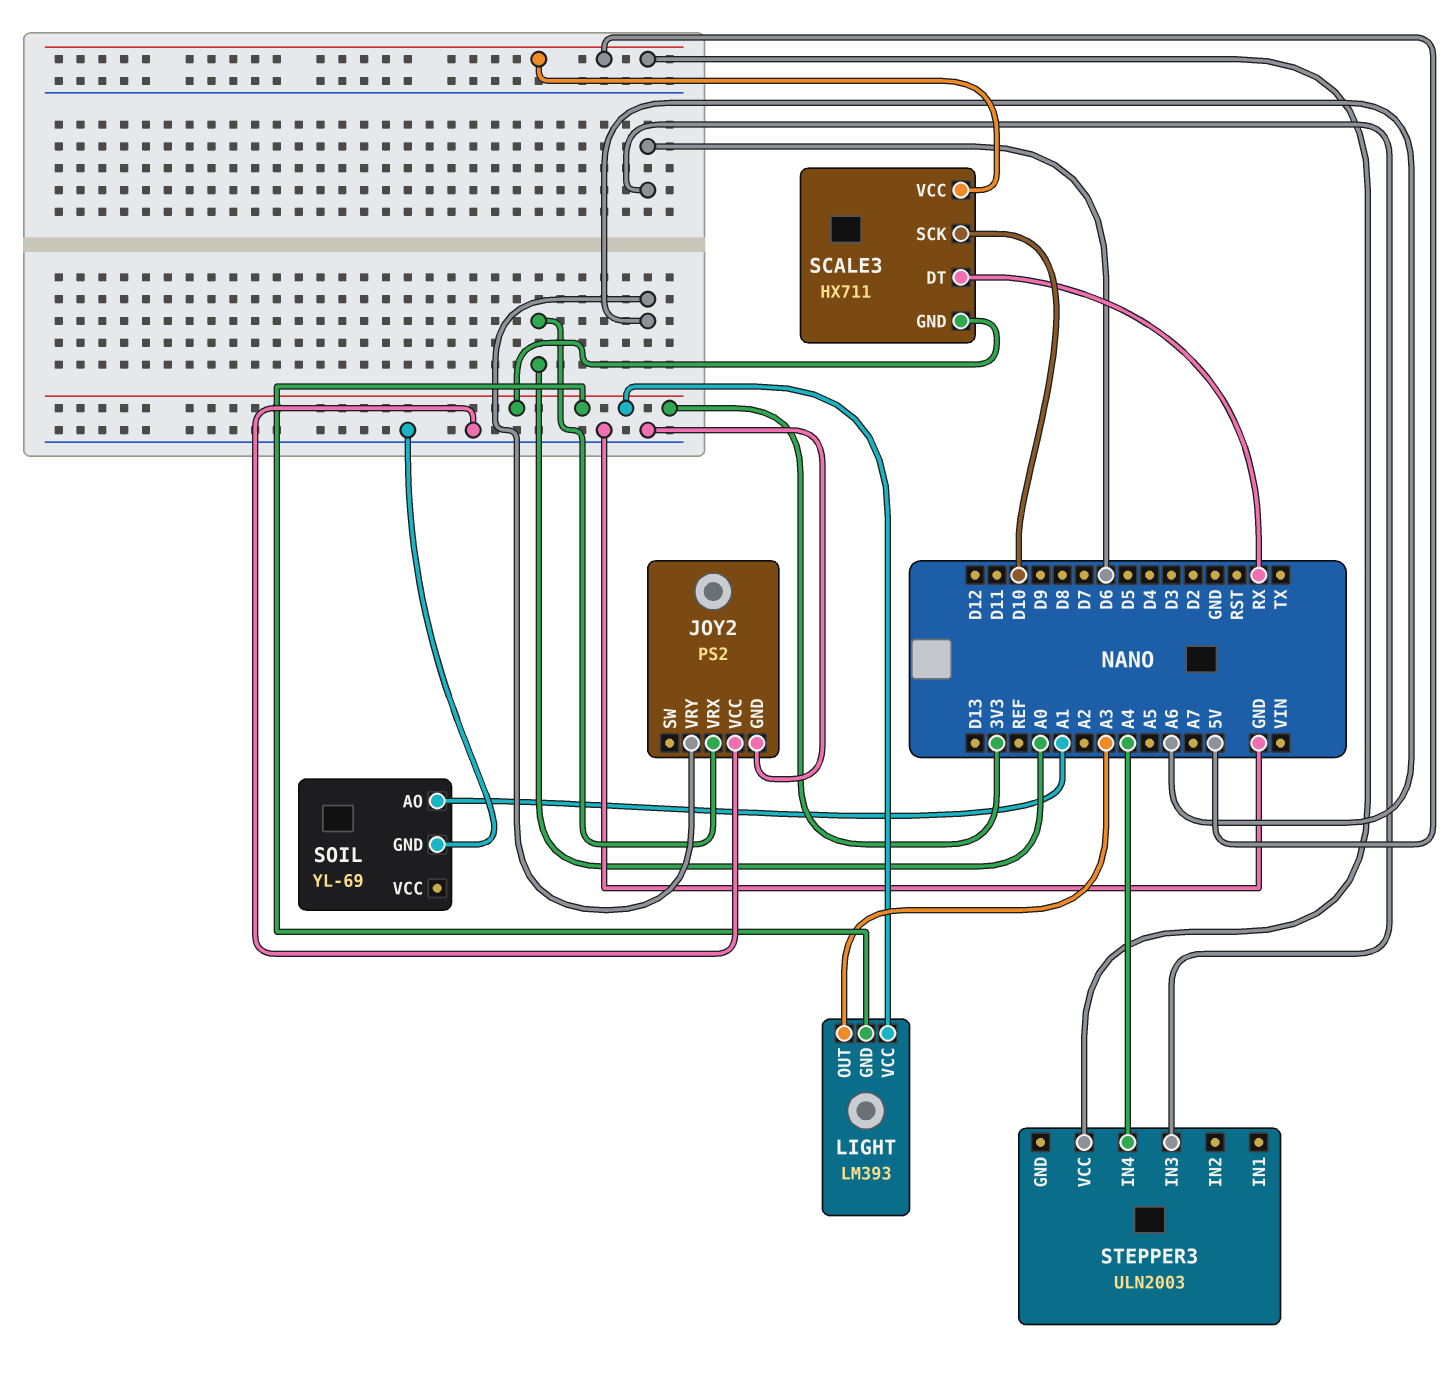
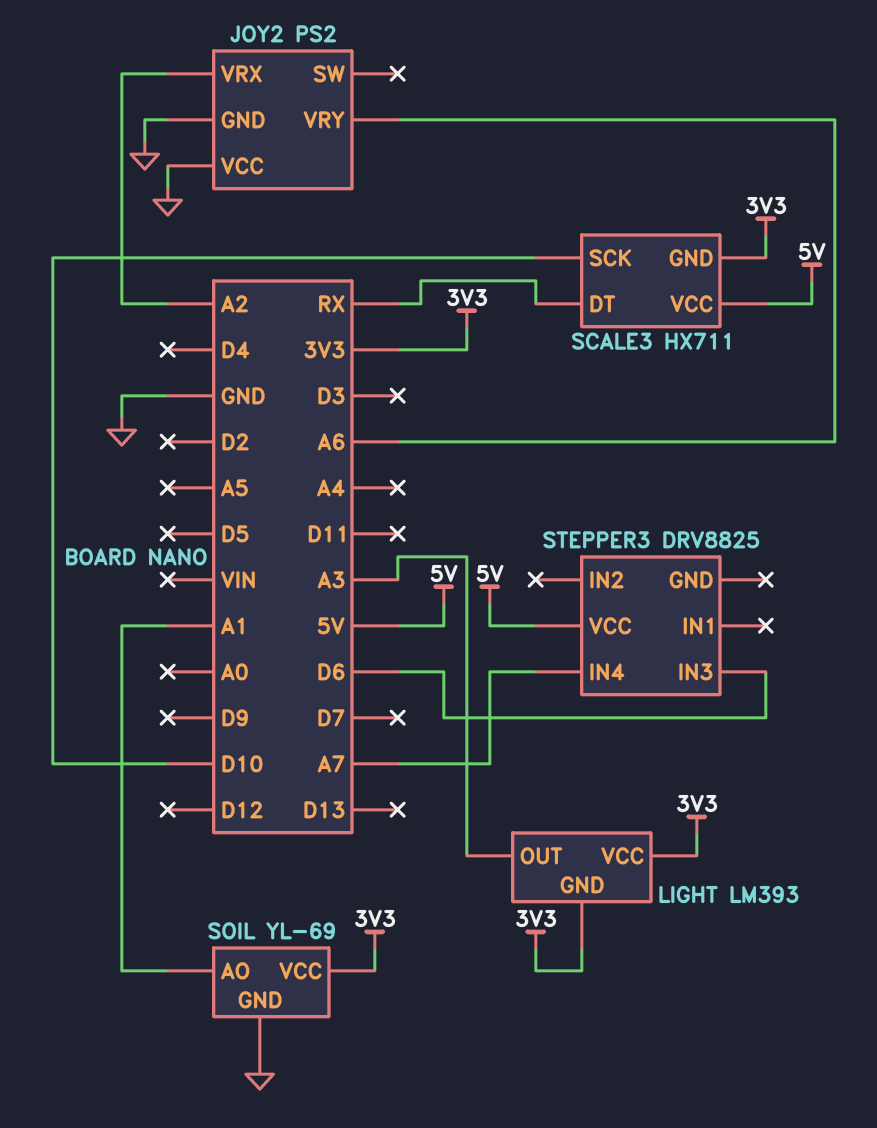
JOY2 pin VRX: A0 -> A2
SOIL pin VCC: none -> 3V3
STEPPER3: ULN2003 -> DRV8825
STEPPER3 pin IN4: A4 -> A7

